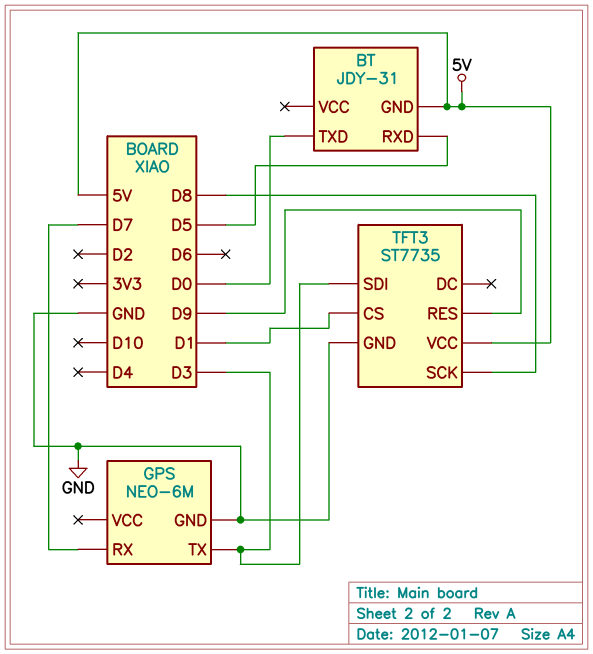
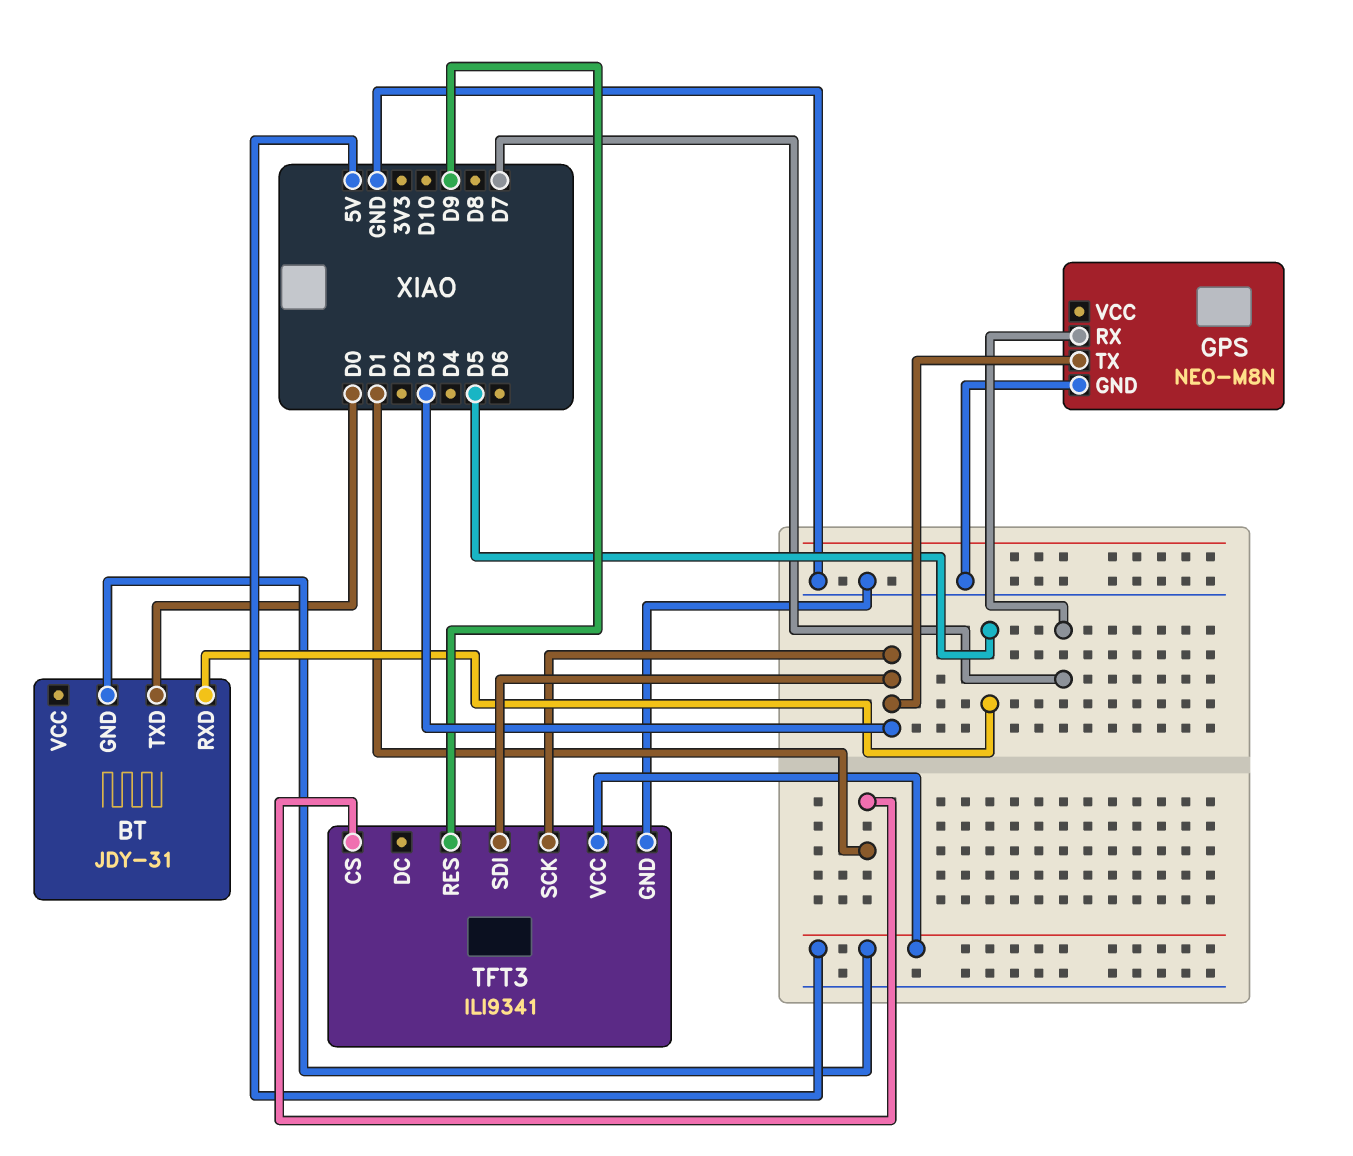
GPS: NEO-6M -> NEO-M8N
TFT3: ST7735 -> ILI9341
TFT3 pin SCK: D8 -> D3

